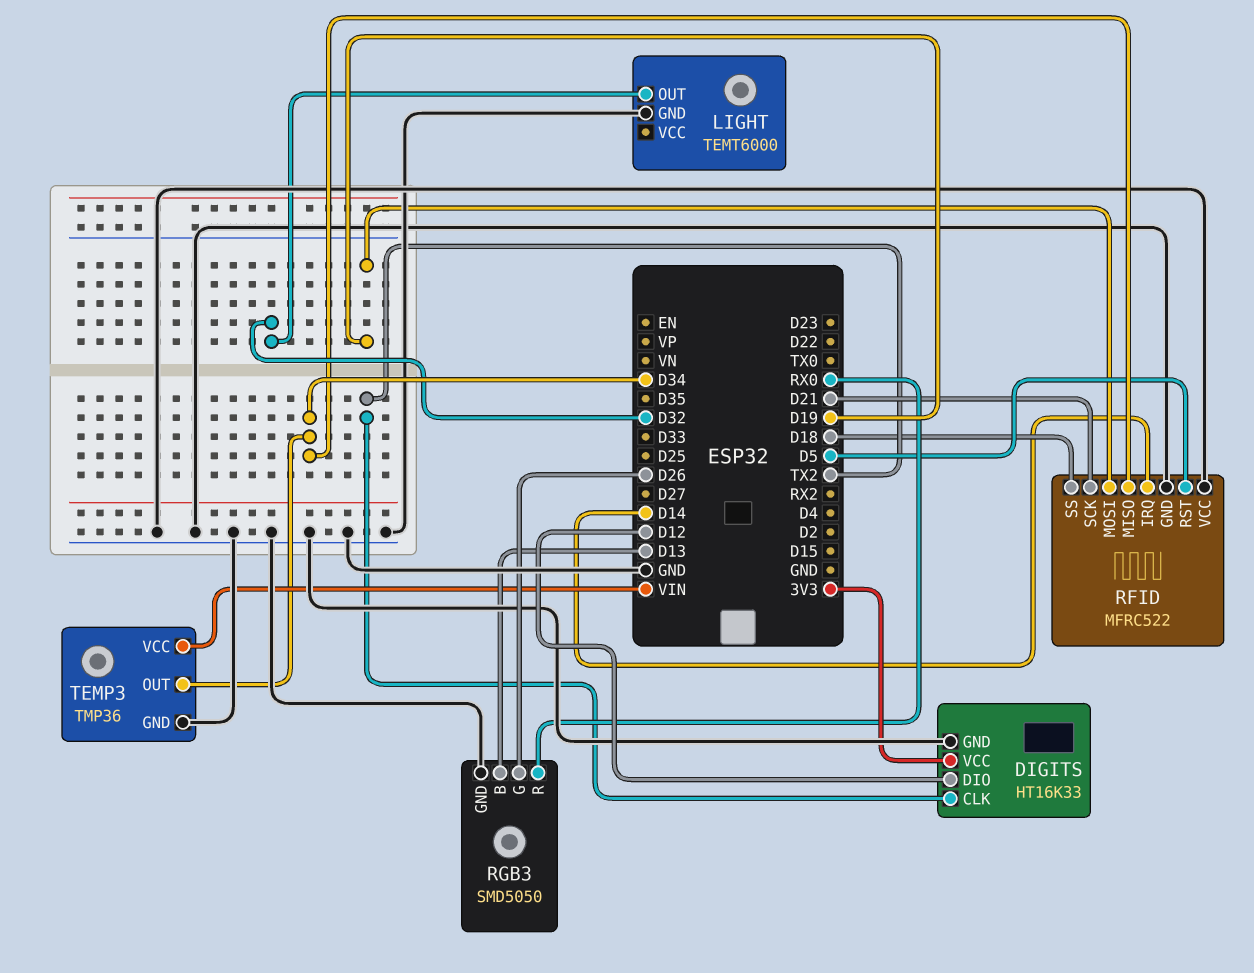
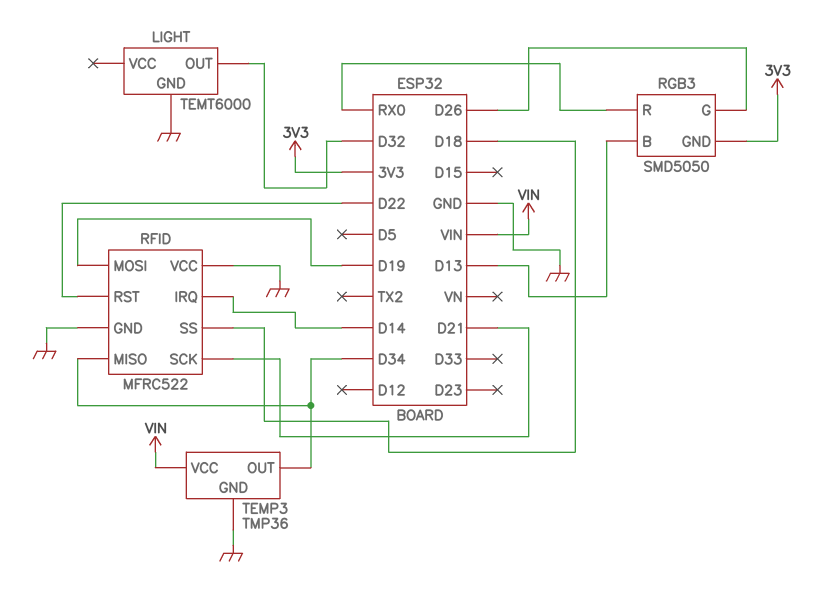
DIGITS: HT16K33 -> none
DIGITS pin CLK: TX2 -> none
DIGITS pin DIO: D12 -> none
DIGITS pin GND: GND -> none
DIGITS pin VCC: 3V3 -> none
RFID pin RST: D5 -> D22
RGB3 pin GND: GND -> 3V3

